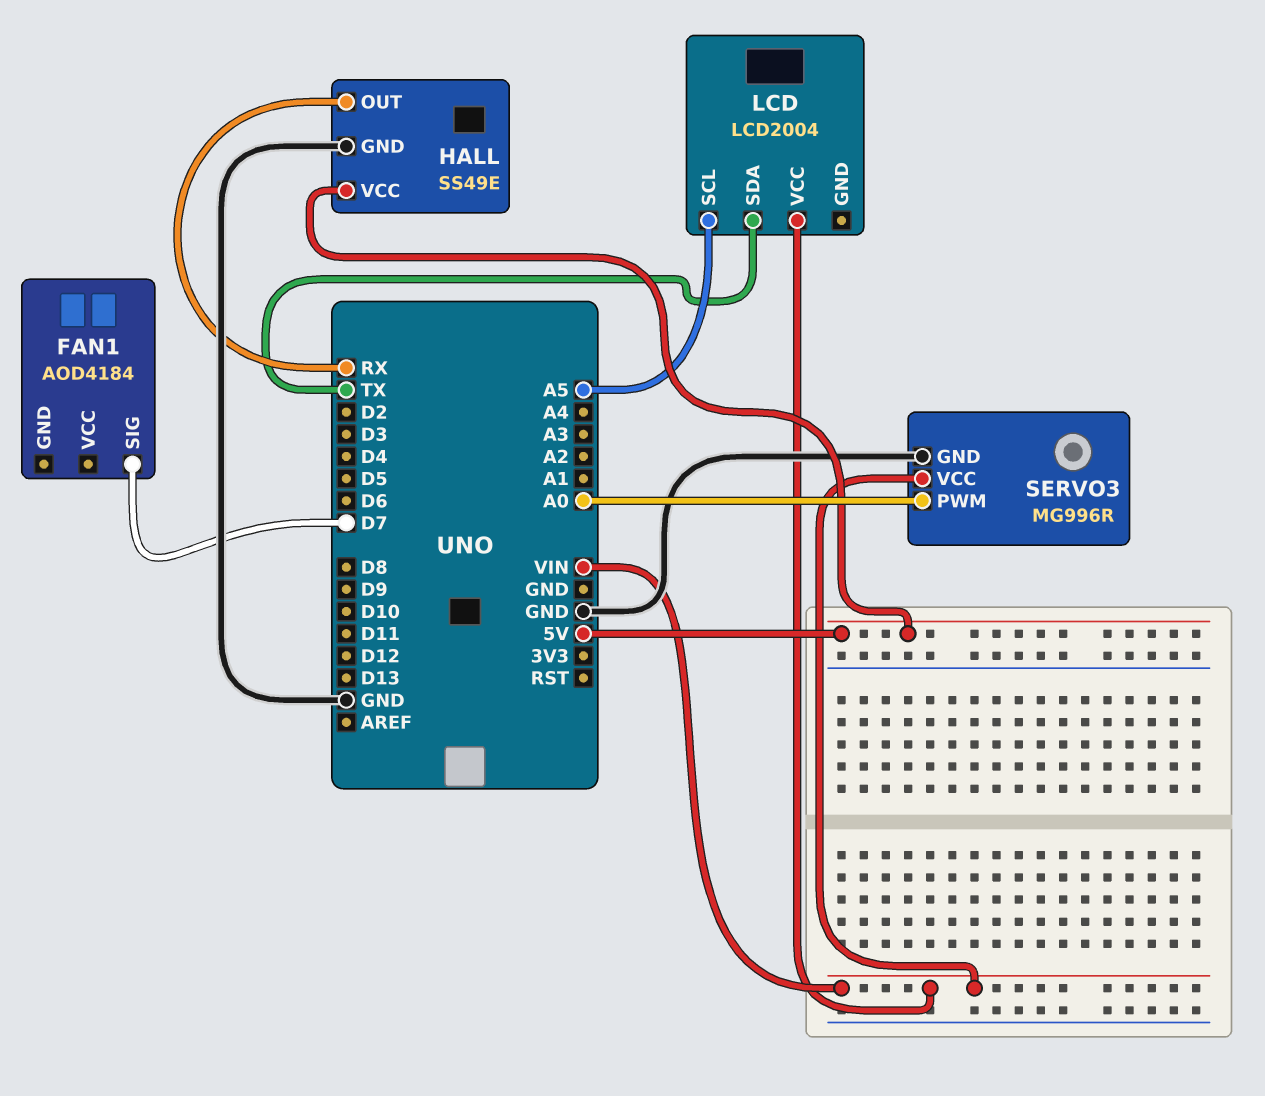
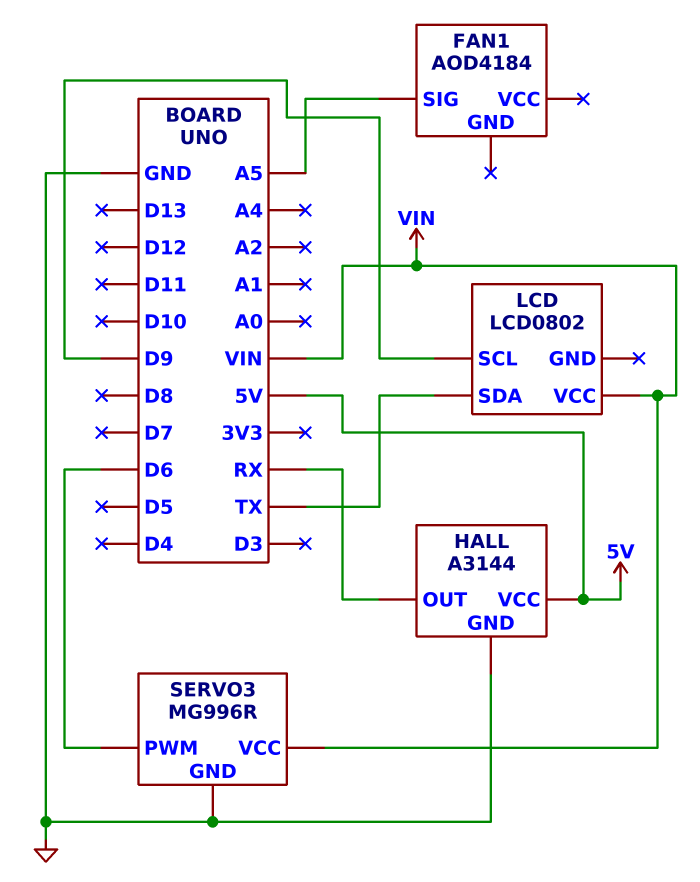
FAN1 pin SIG: D7 -> A5
HALL: SS49E -> A3144
LCD: LCD2004 -> LCD0802
LCD pin SCL: A5 -> D9
SERVO3 pin PWM: A0 -> D6

